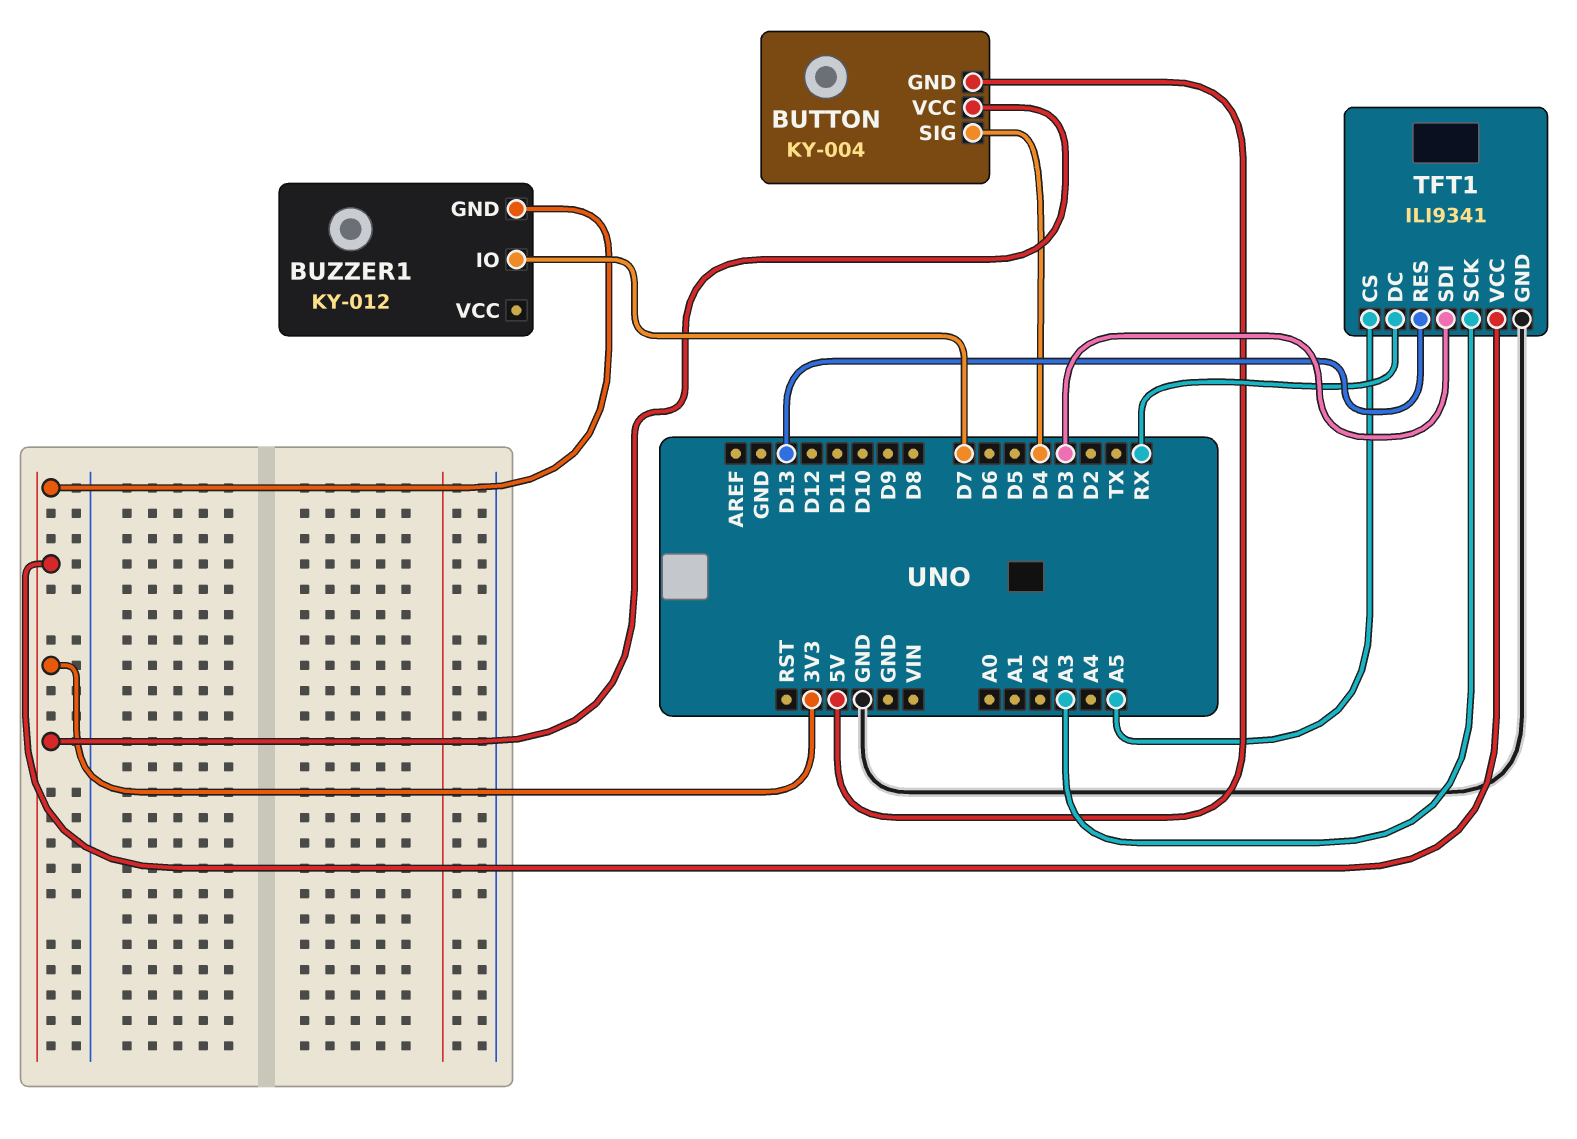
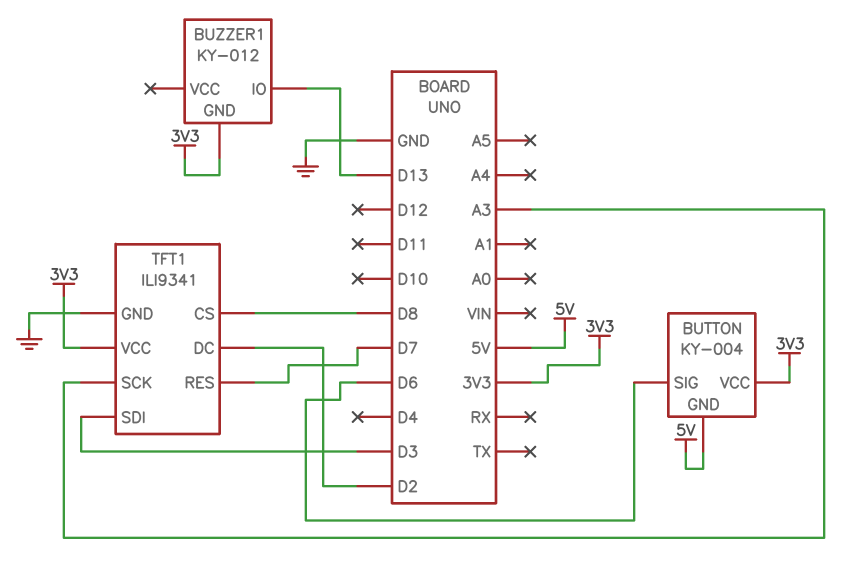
BUTTON pin SIG: D4 -> D6
BUZZER1 pin IO: D7 -> D13
TFT1 pin CS: A5 -> D8
TFT1 pin DC: RX -> D2
TFT1 pin RES: D13 -> D7

